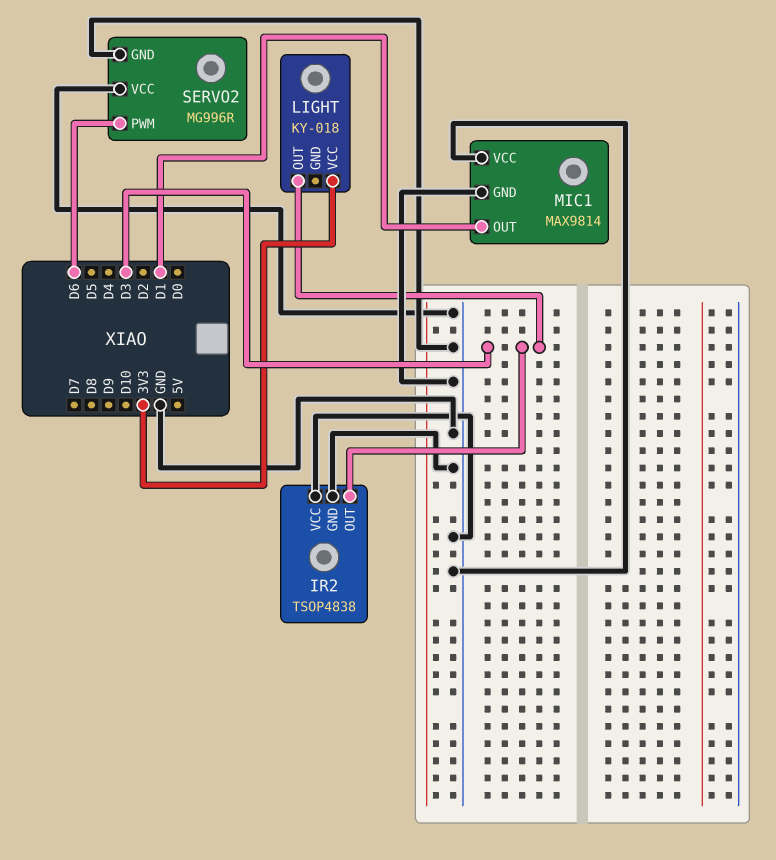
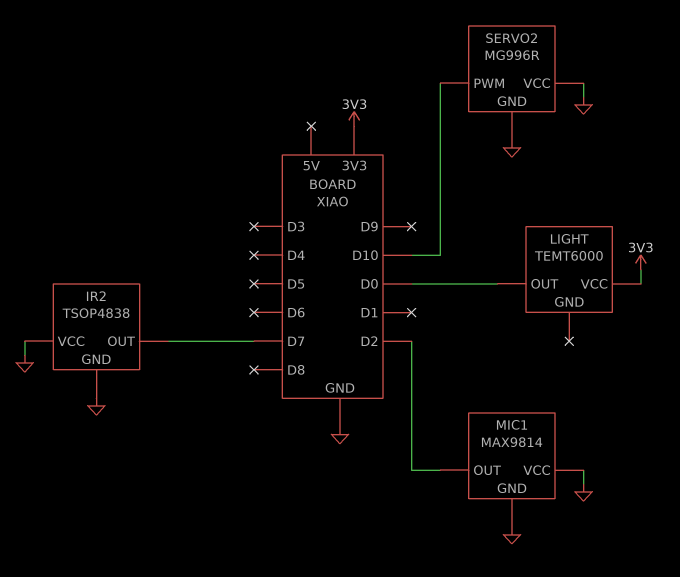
IR2 pin OUT: D3 -> D7
LIGHT: KY-018 -> TEMT6000
LIGHT pin OUT: D3 -> D0
MIC1 pin OUT: D1 -> D2
SERVO2 pin PWM: D6 -> D10

